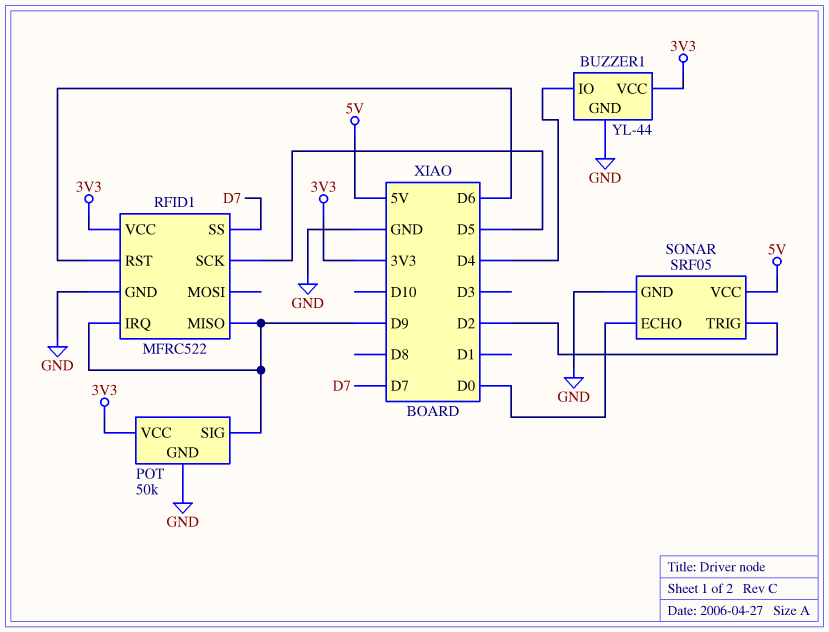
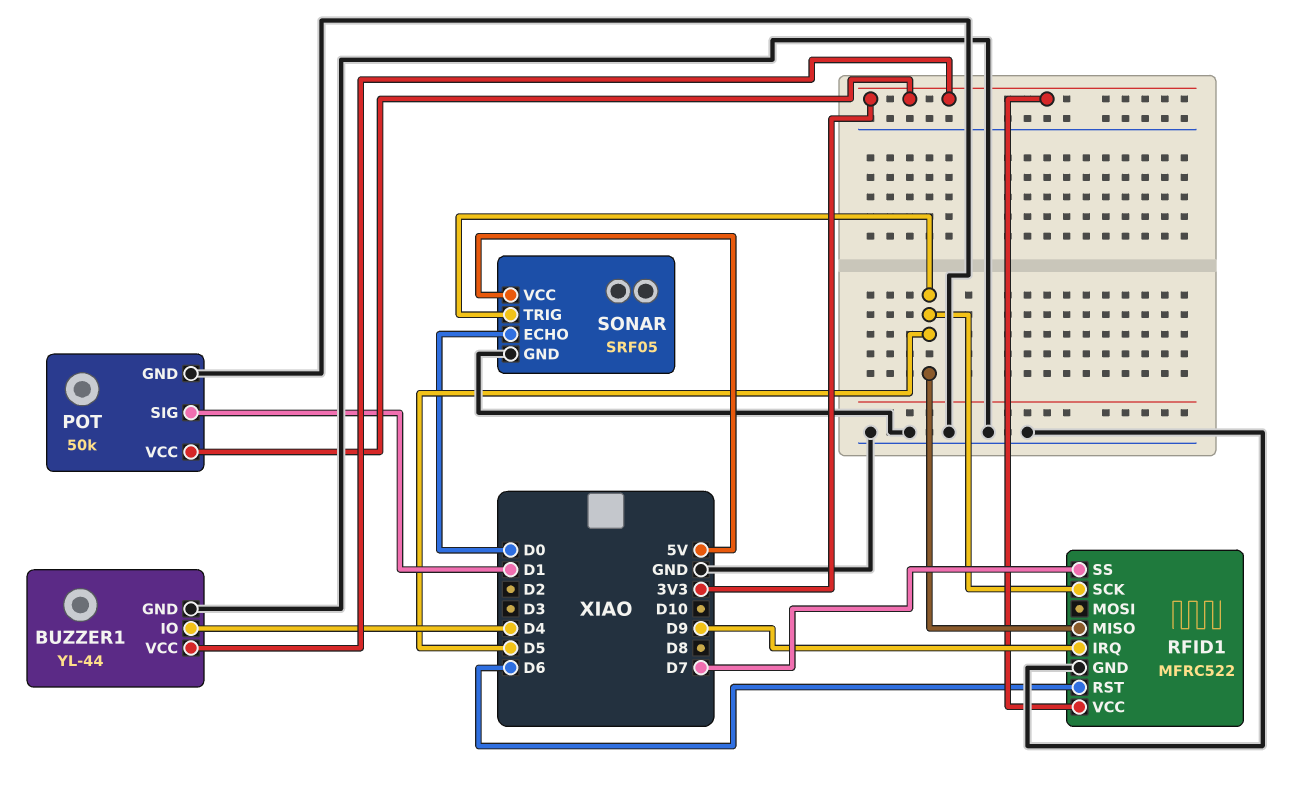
POT pin SIG: D9 -> D1
RFID1 pin MISO: D9 -> D5
SONAR pin TRIG: D2 -> D5

